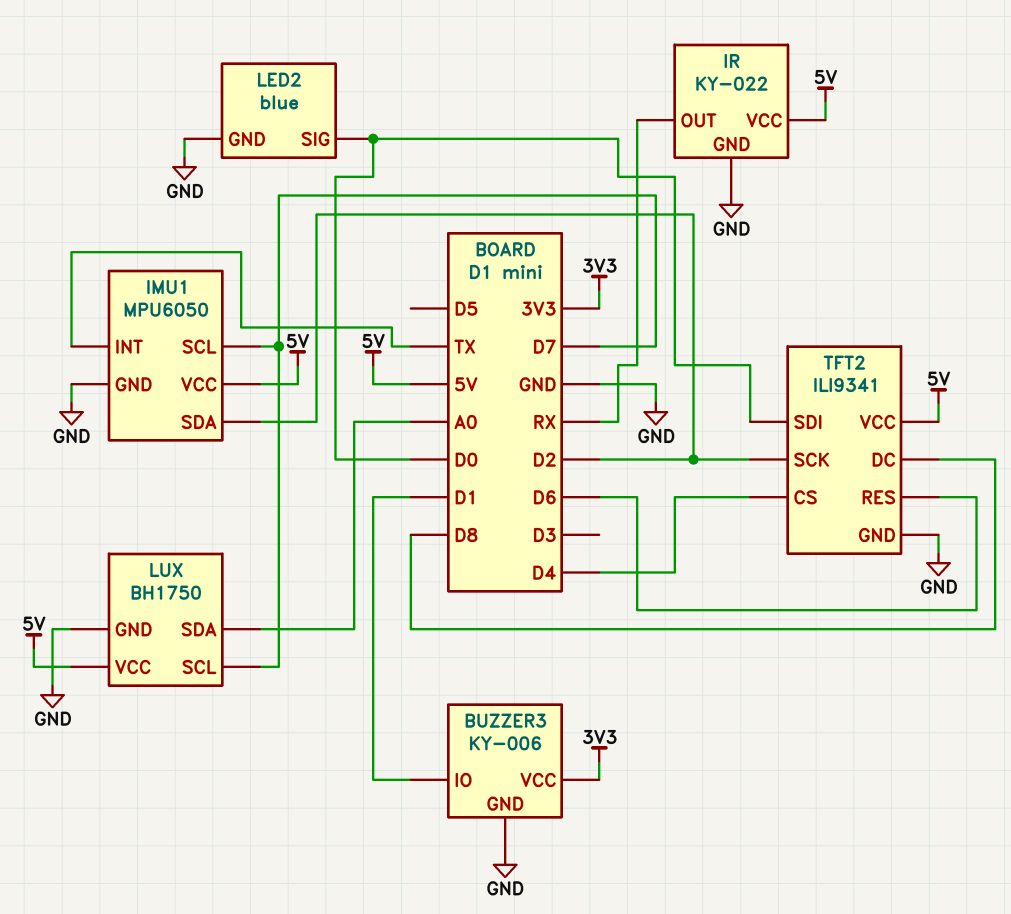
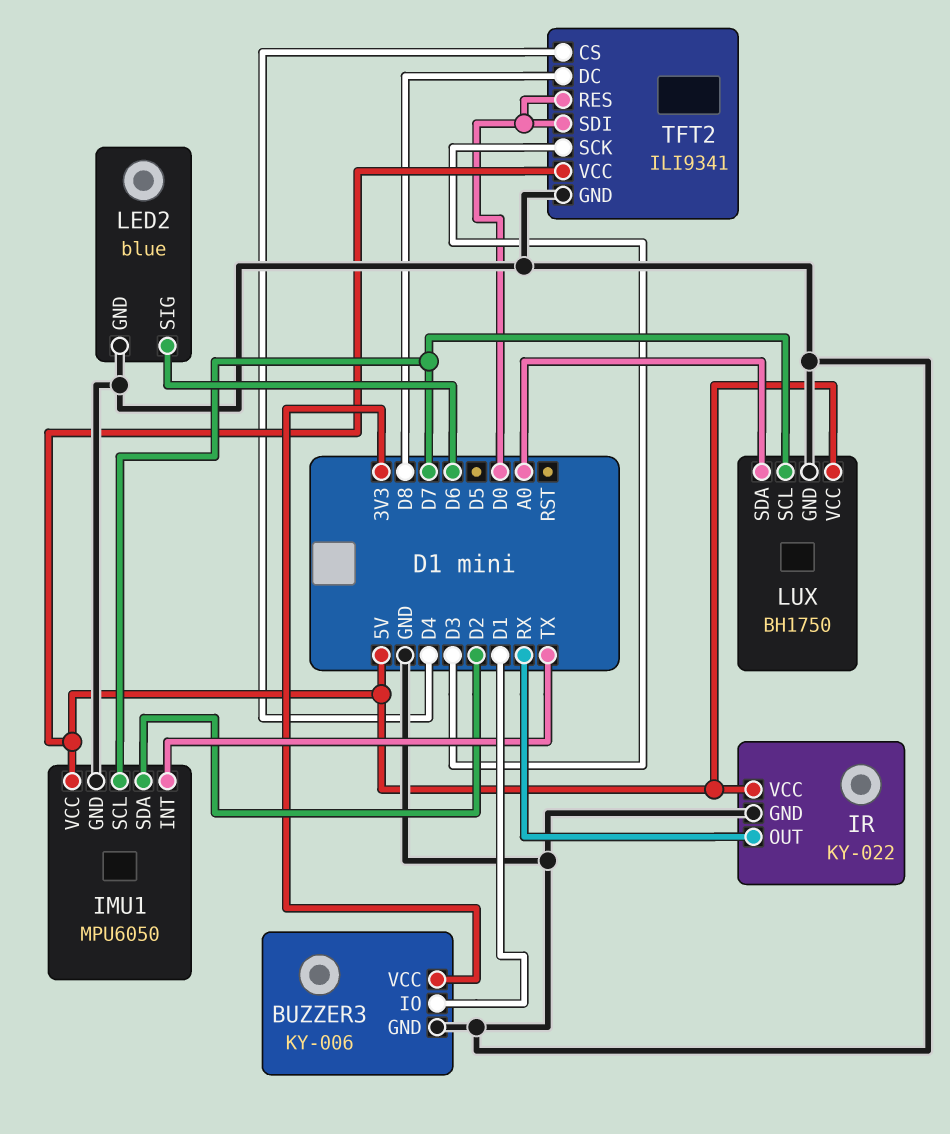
LED2 pin SIG: D0 -> D6
TFT2 pin RES: D6 -> D0
TFT2 pin SCK: D2 -> D3

